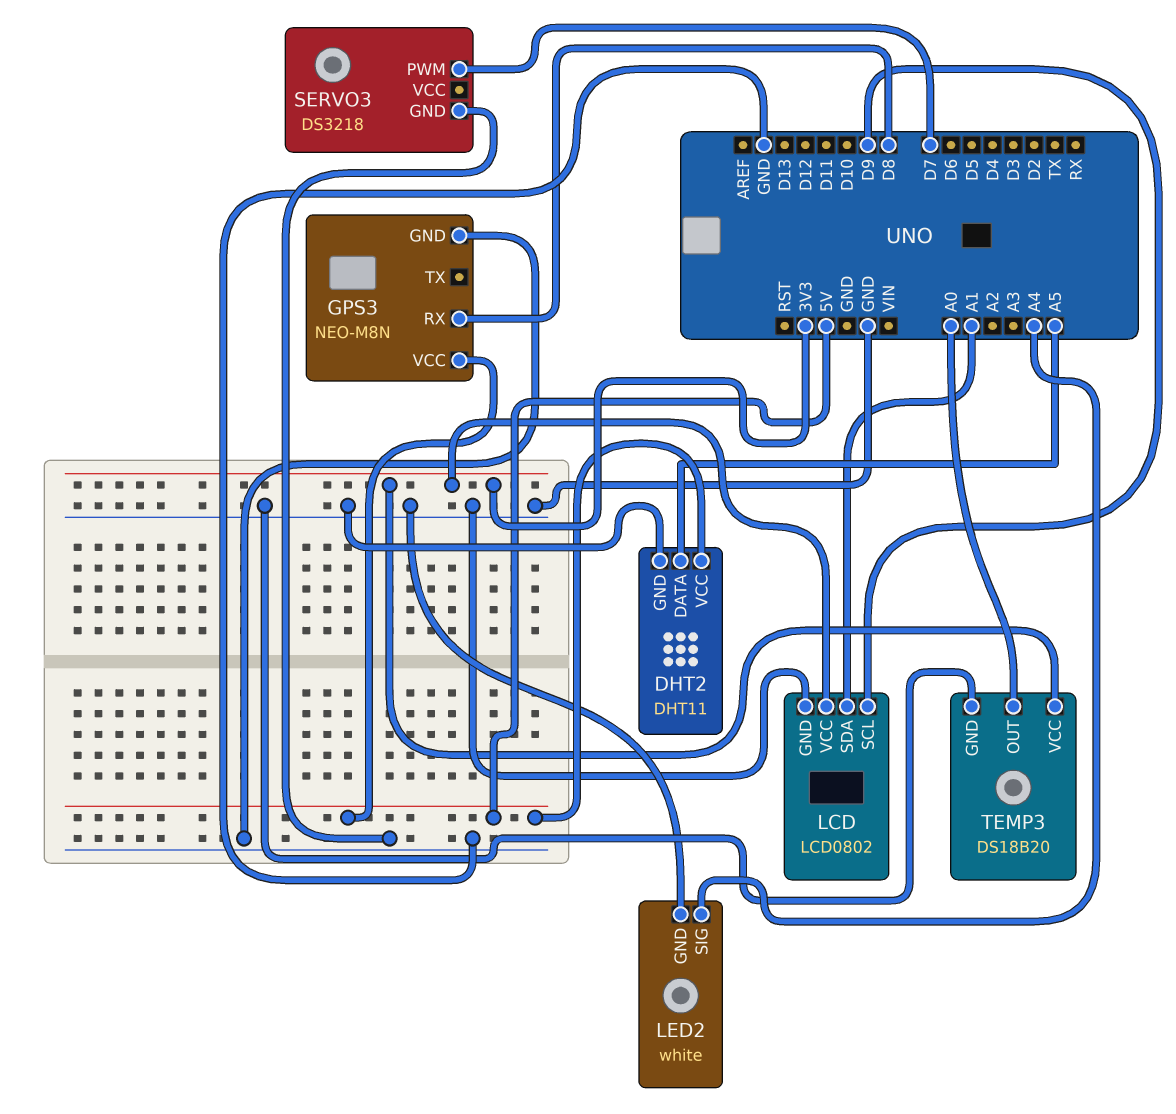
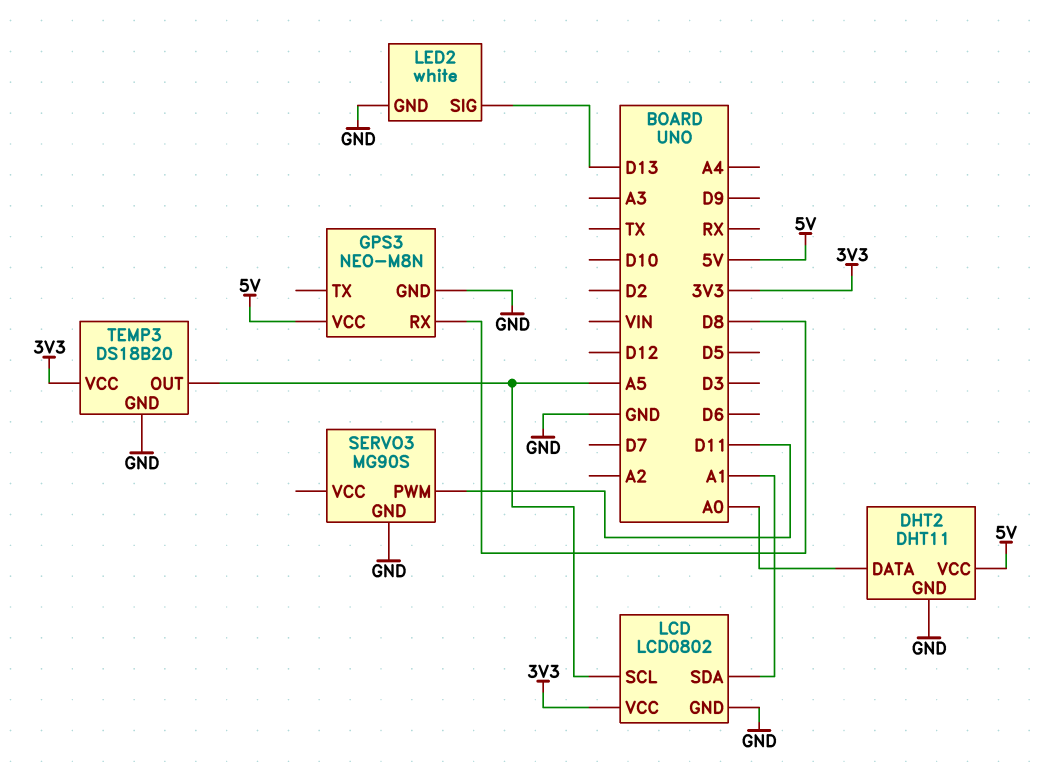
DHT2 pin DATA: A5 -> A0
LCD pin SCL: D9 -> A5
LED2 pin SIG: A4 -> D13
SERVO3: DS3218 -> MG90S
SERVO3 pin PWM: D7 -> D11
TEMP3 pin OUT: A0 -> A5

